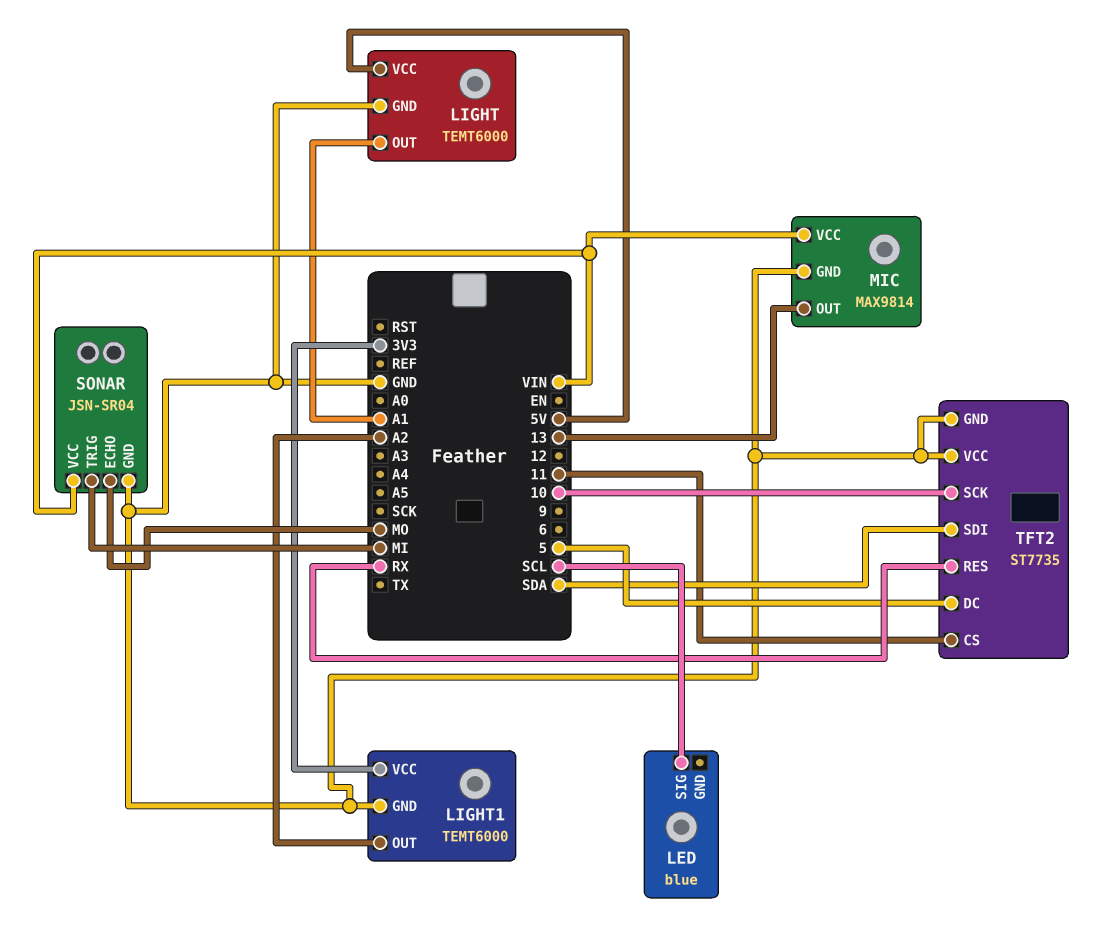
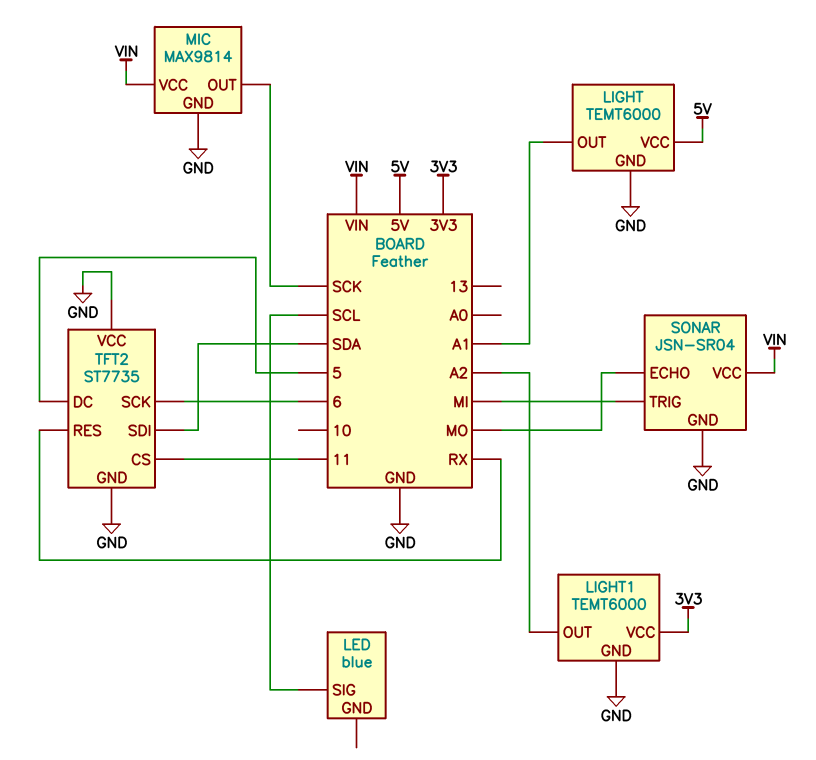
MIC pin OUT: 13 -> SCK
TFT2 pin SCK: 10 -> 6

